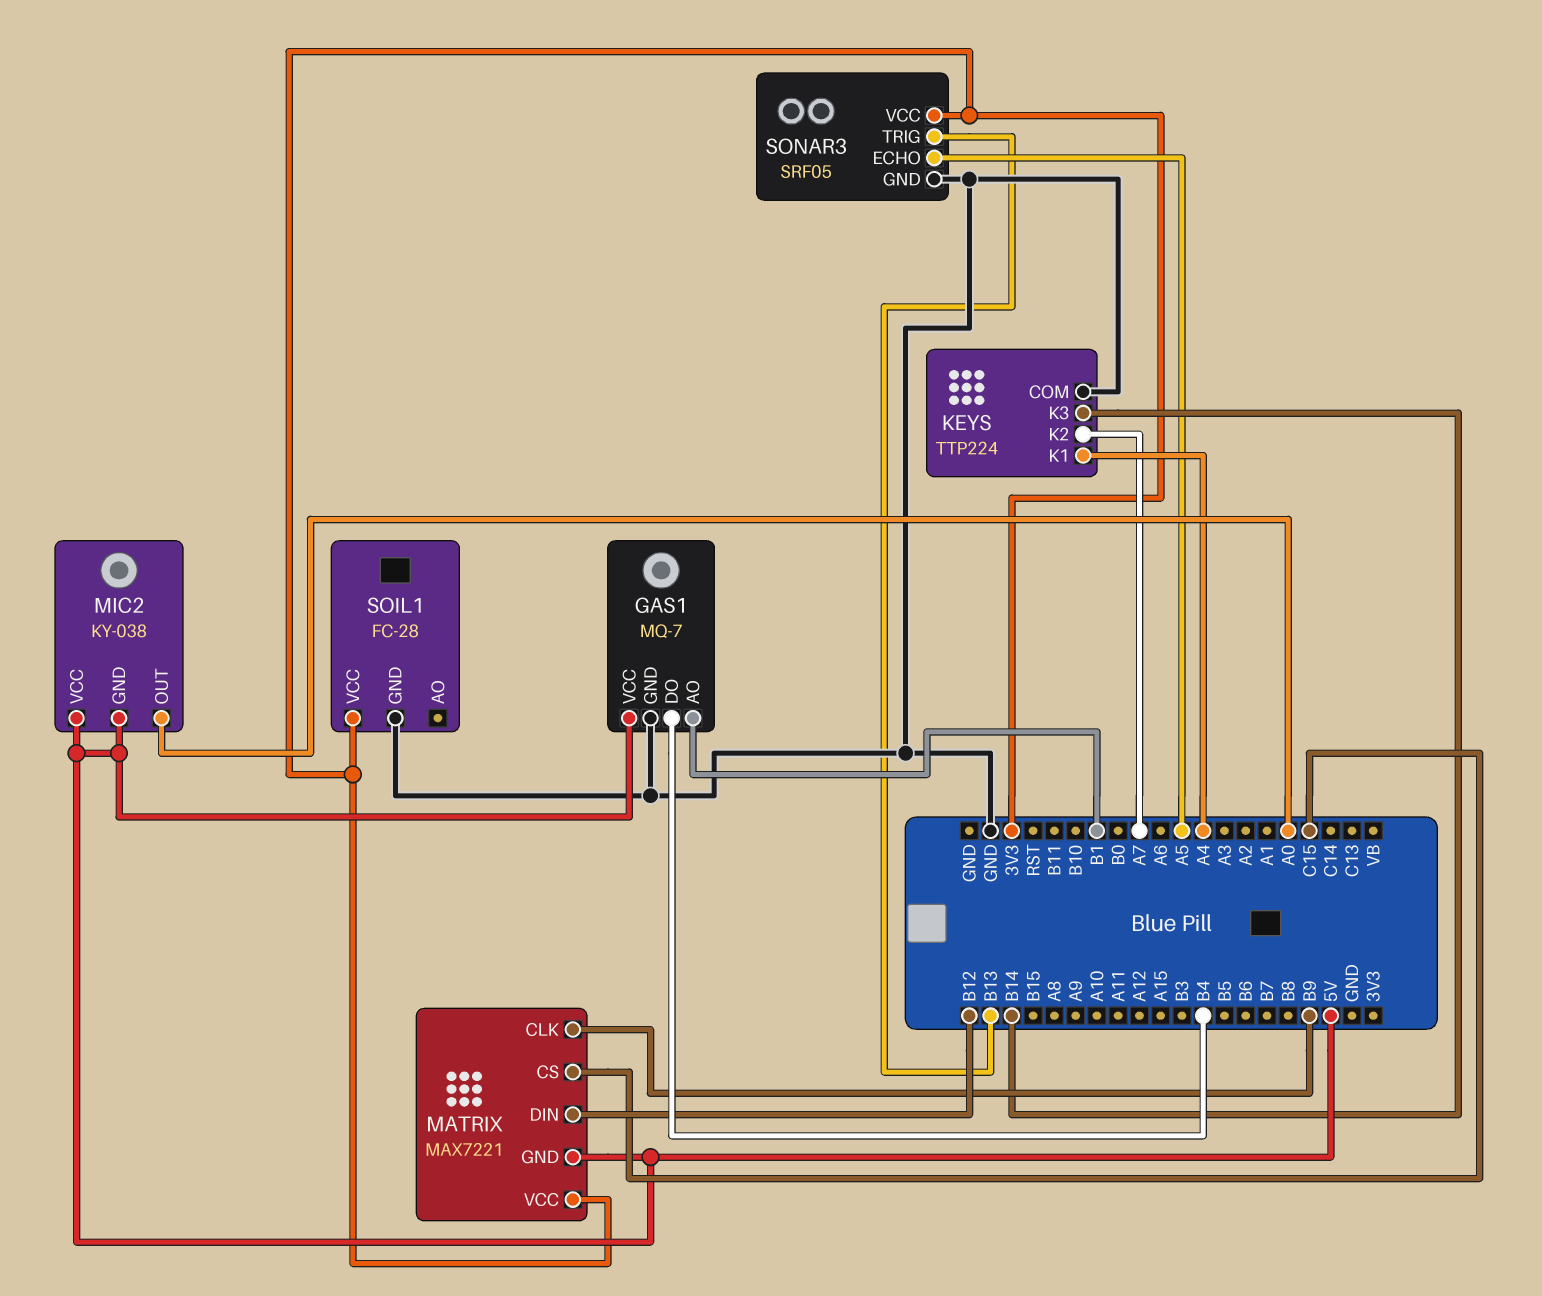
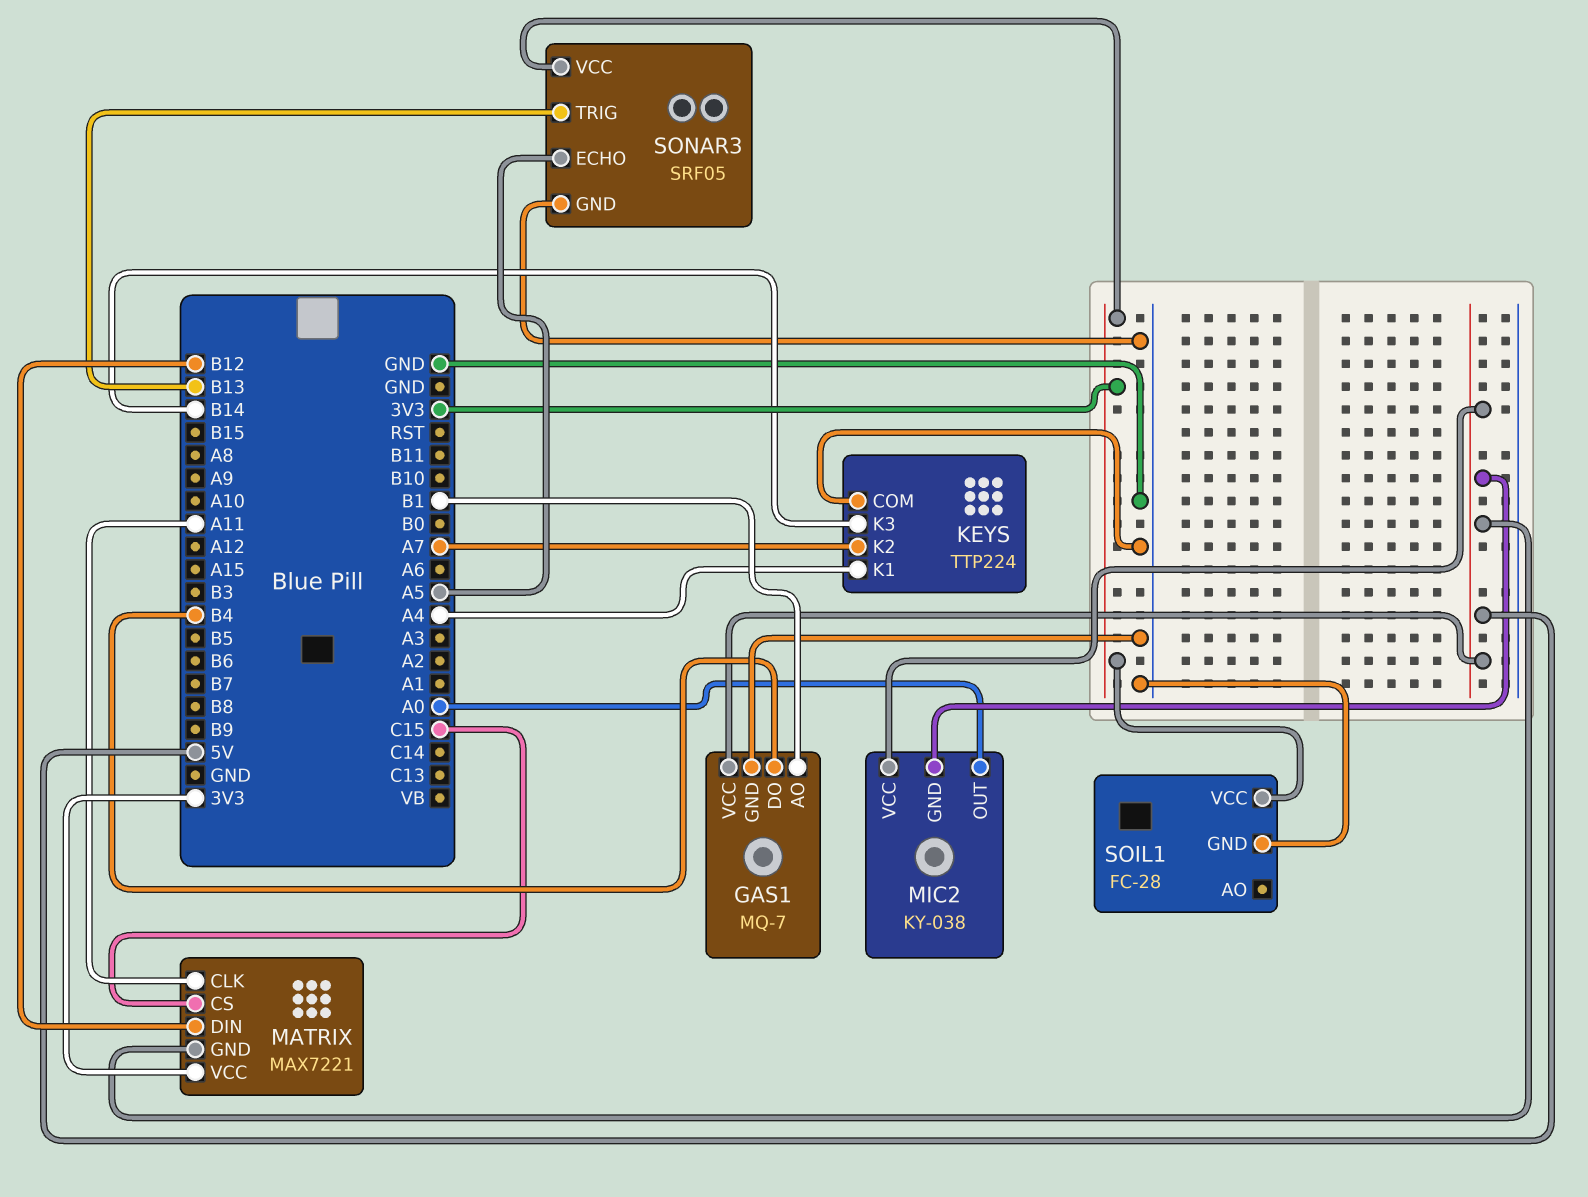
MATRIX pin CLK: B9 -> A11

